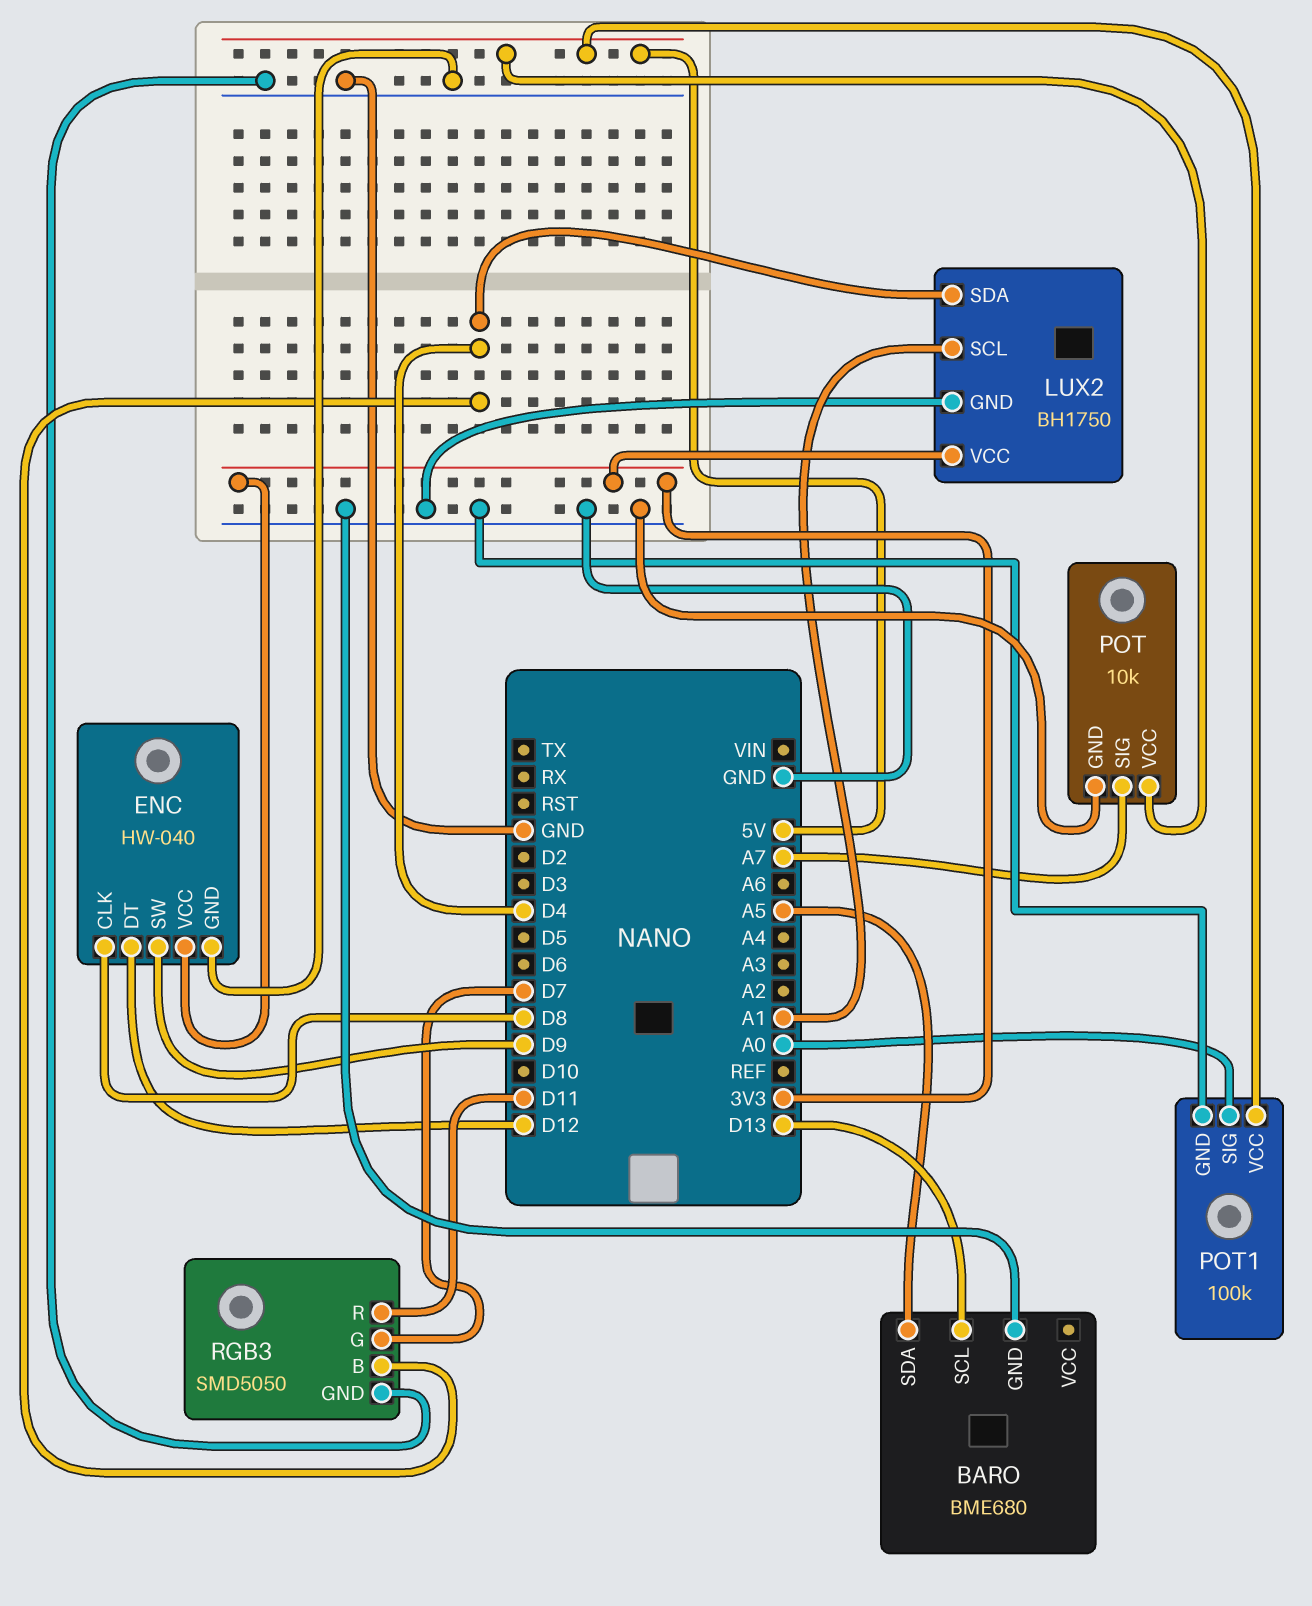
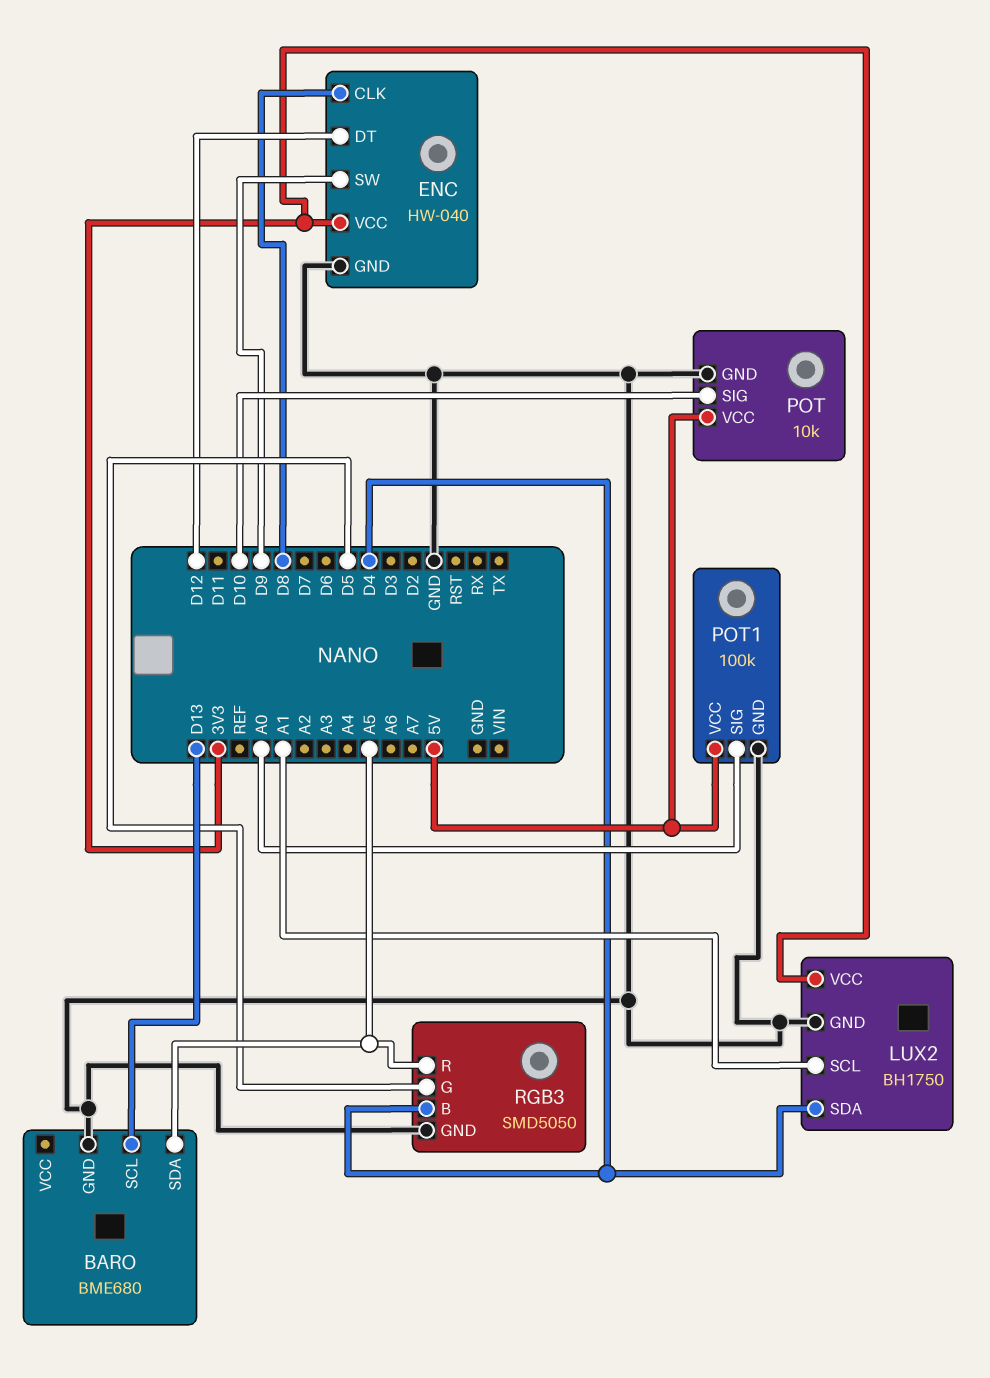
POT pin SIG: A7 -> D10
RGB3 pin G: D7 -> D5
RGB3 pin R: D11 -> A5

